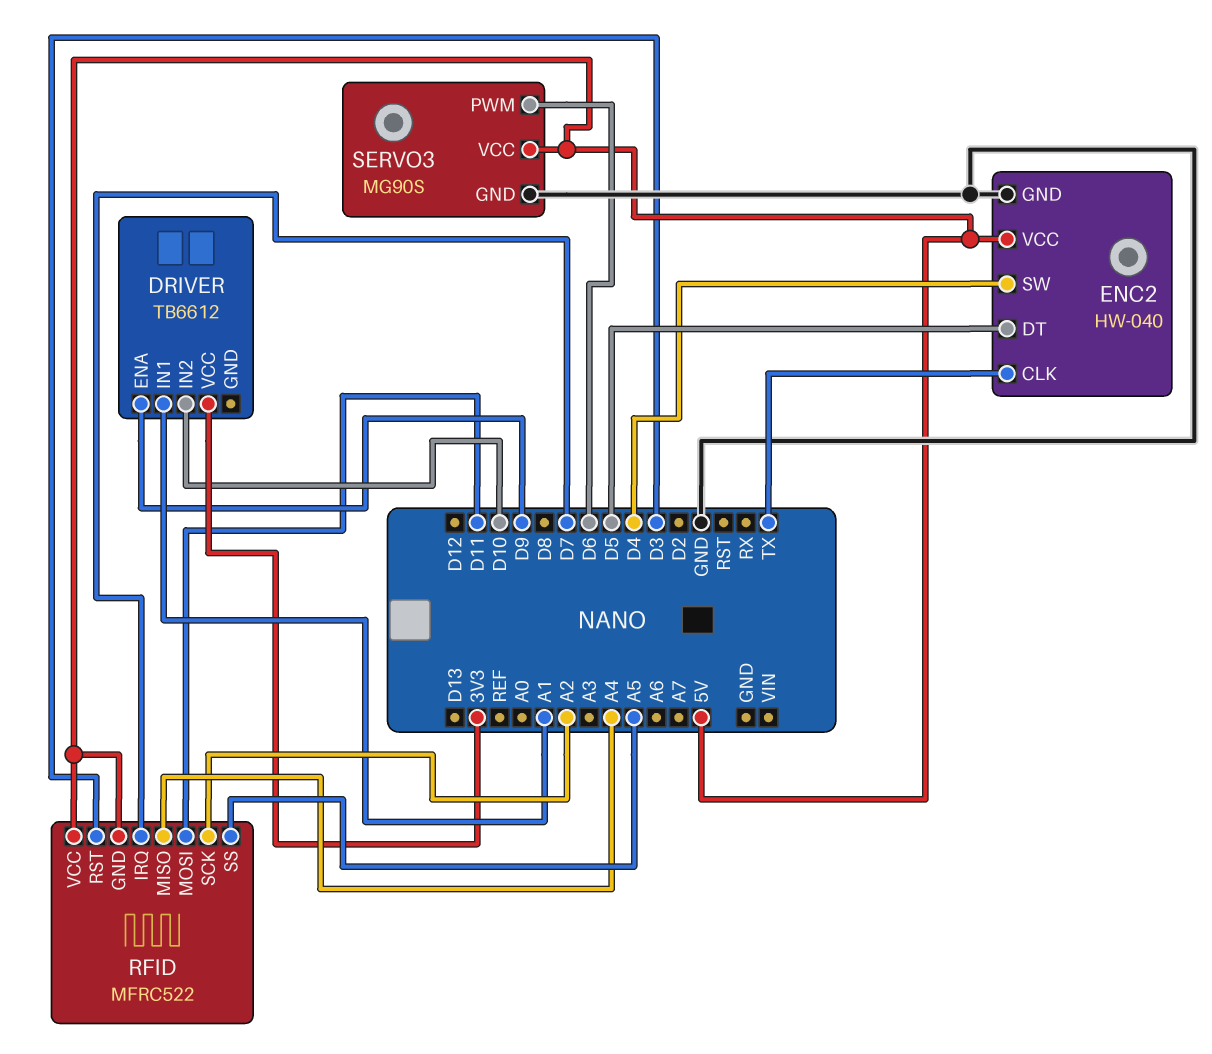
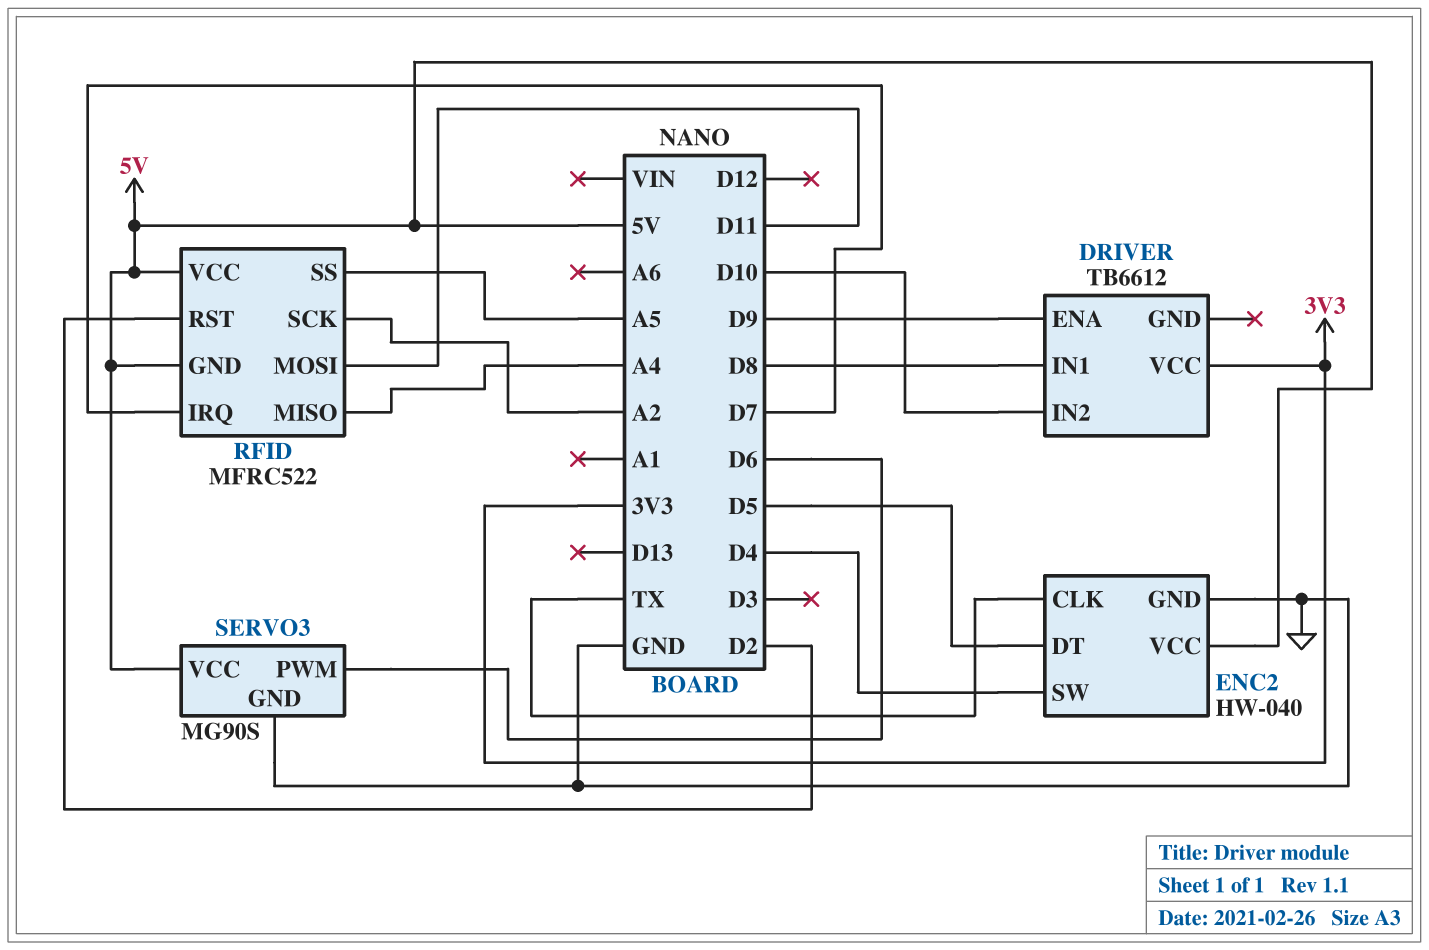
DRIVER pin IN1: A1 -> D8
RFID pin RST: D3 -> D2

